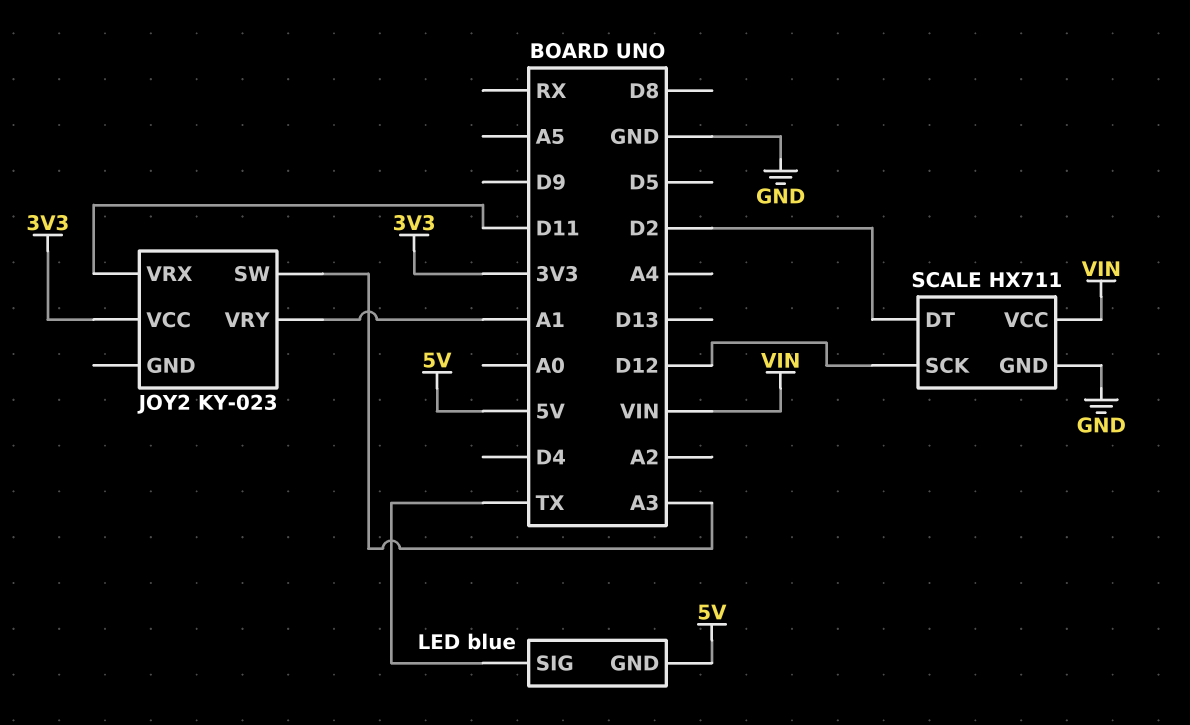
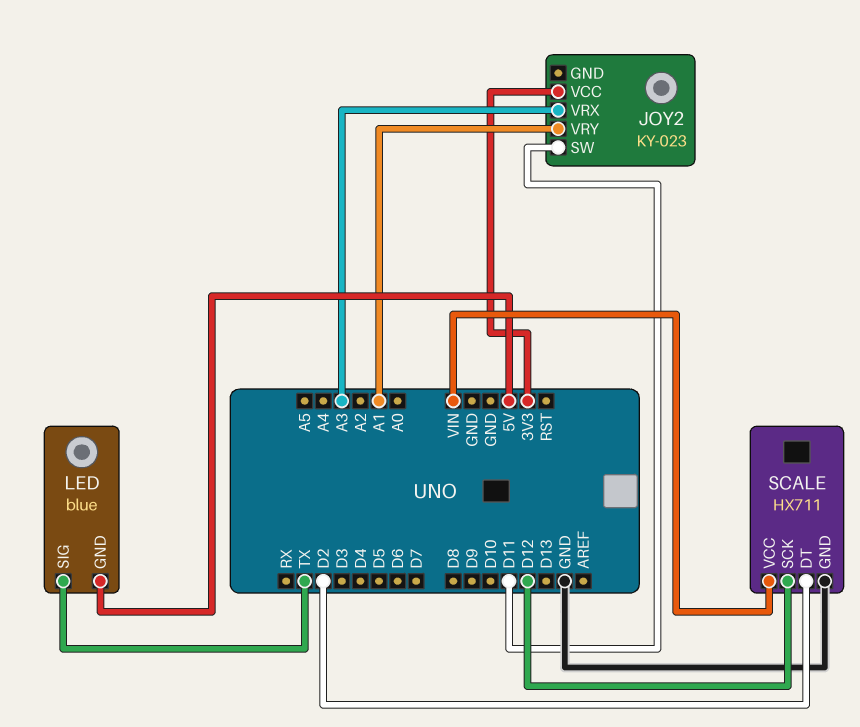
JOY2 pin SW: A3 -> D11
JOY2 pin VRX: D11 -> A3

